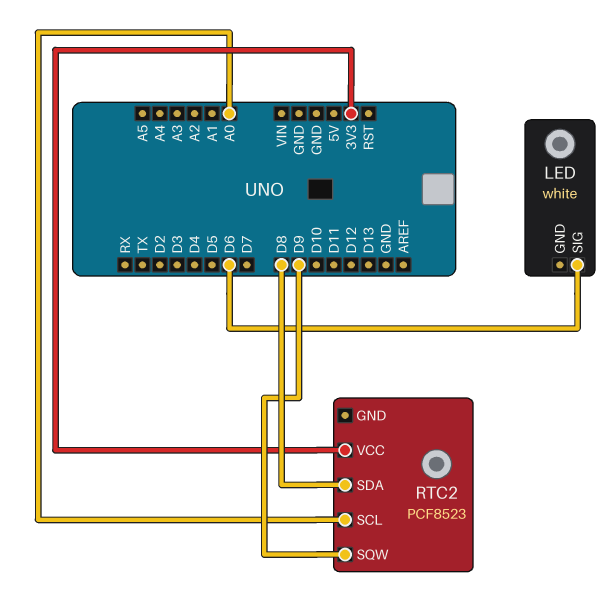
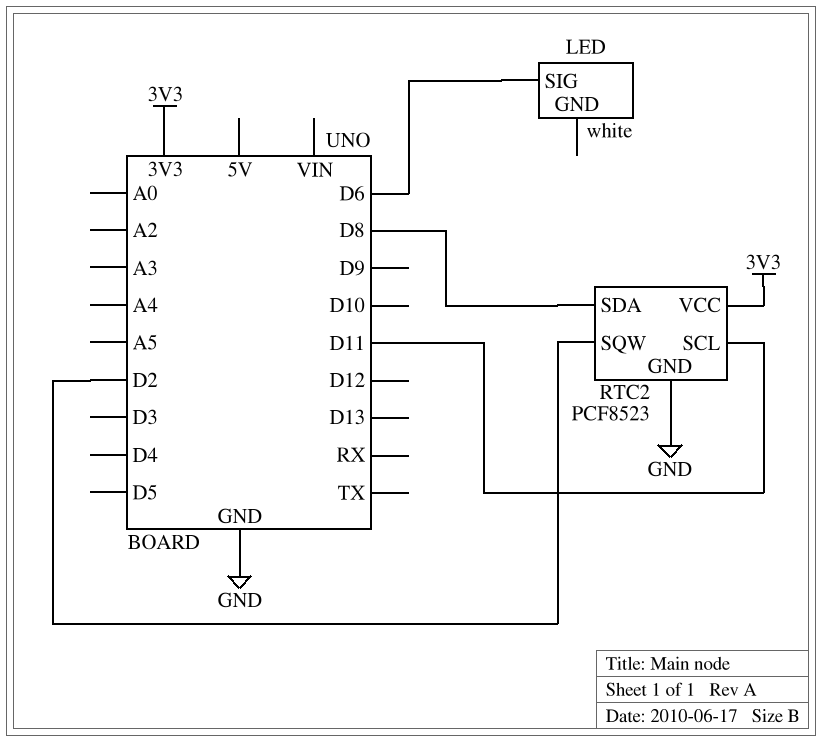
RTC2 pin GND: none -> GND
RTC2 pin SCL: A0 -> D11
RTC2 pin SQW: D9 -> D2

